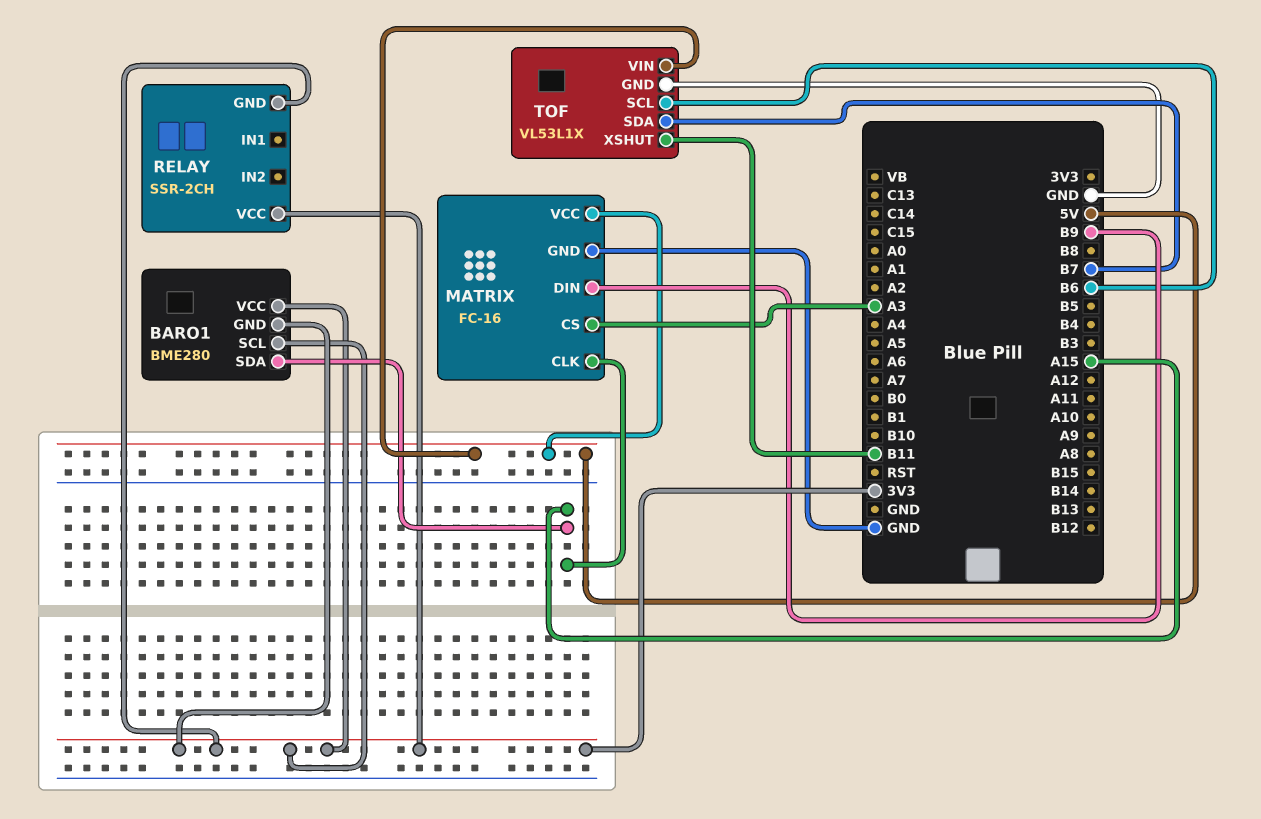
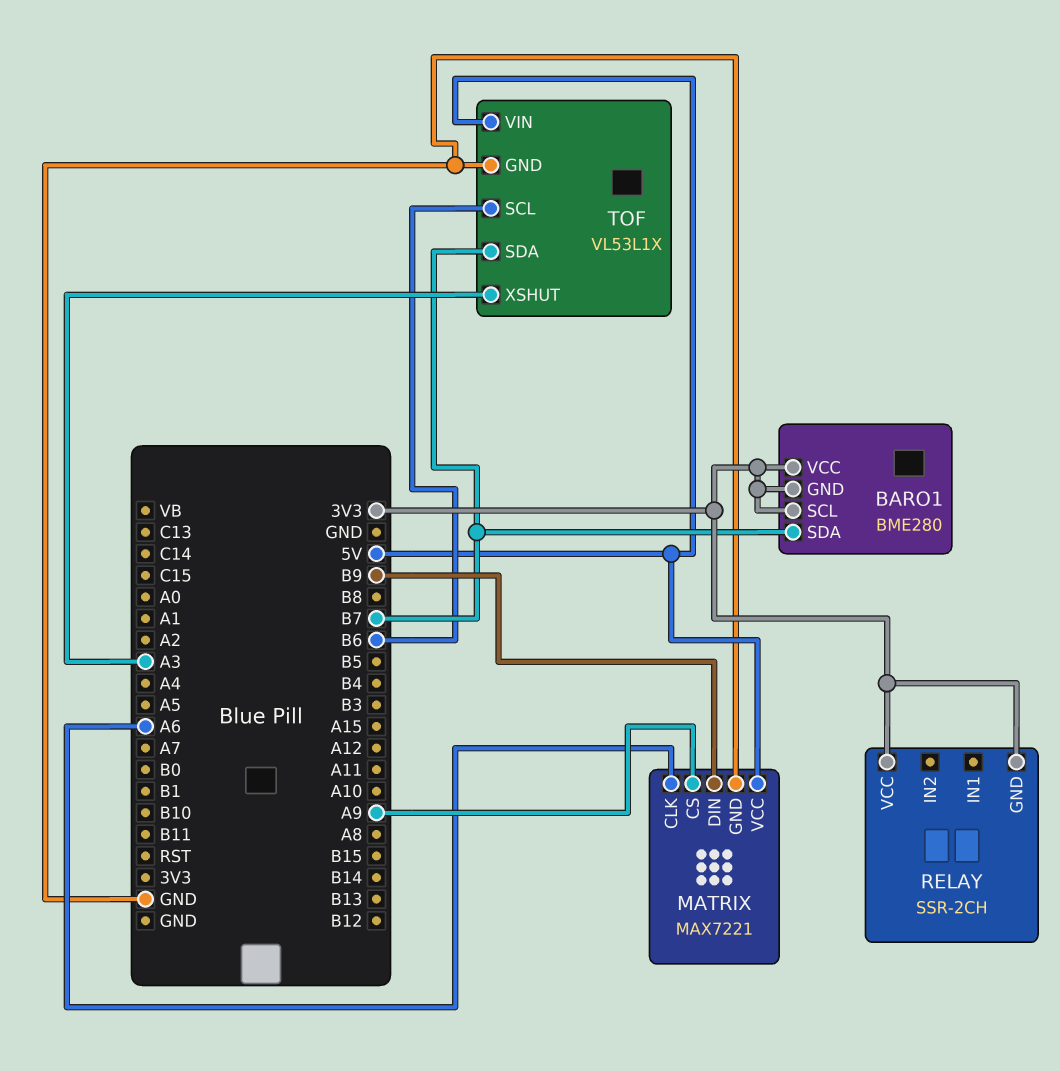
BARO1 pin SDA: A15 -> B7
MATRIX: FC-16 -> MAX7221
MATRIX pin CLK: A15 -> A6
MATRIX pin CS: A3 -> A9
TOF pin XSHUT: B11 -> A3

